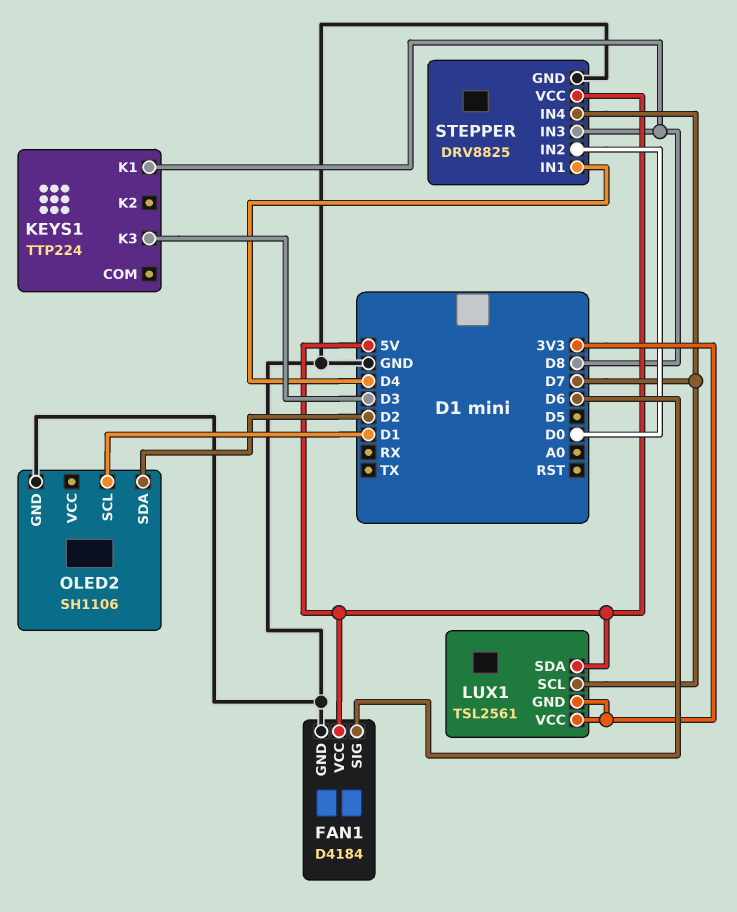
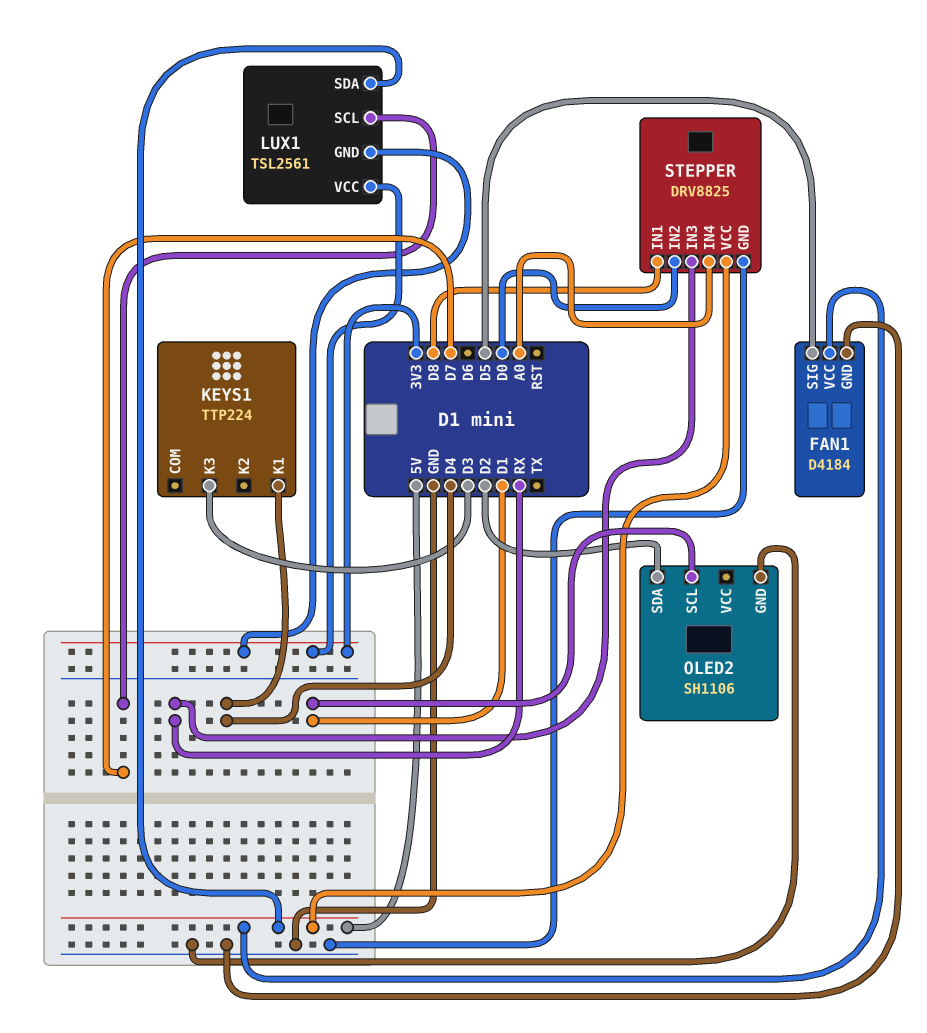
FAN1 pin SIG: D6 -> D5
KEYS1 pin K1: D8 -> D4
STEPPER pin IN1: D4 -> D8
STEPPER pin IN3: D8 -> RX
STEPPER pin IN4: D7 -> A0

